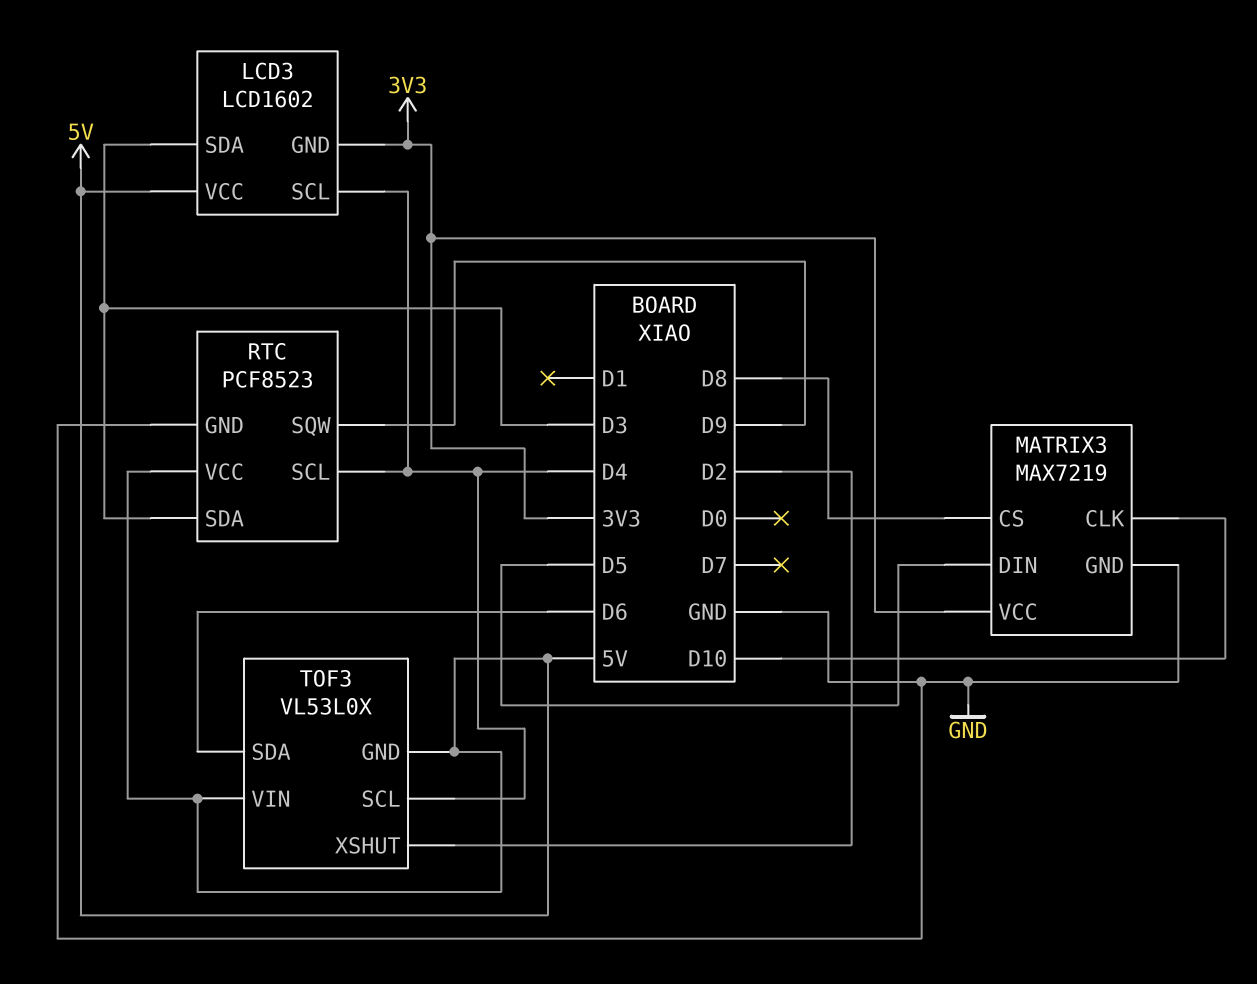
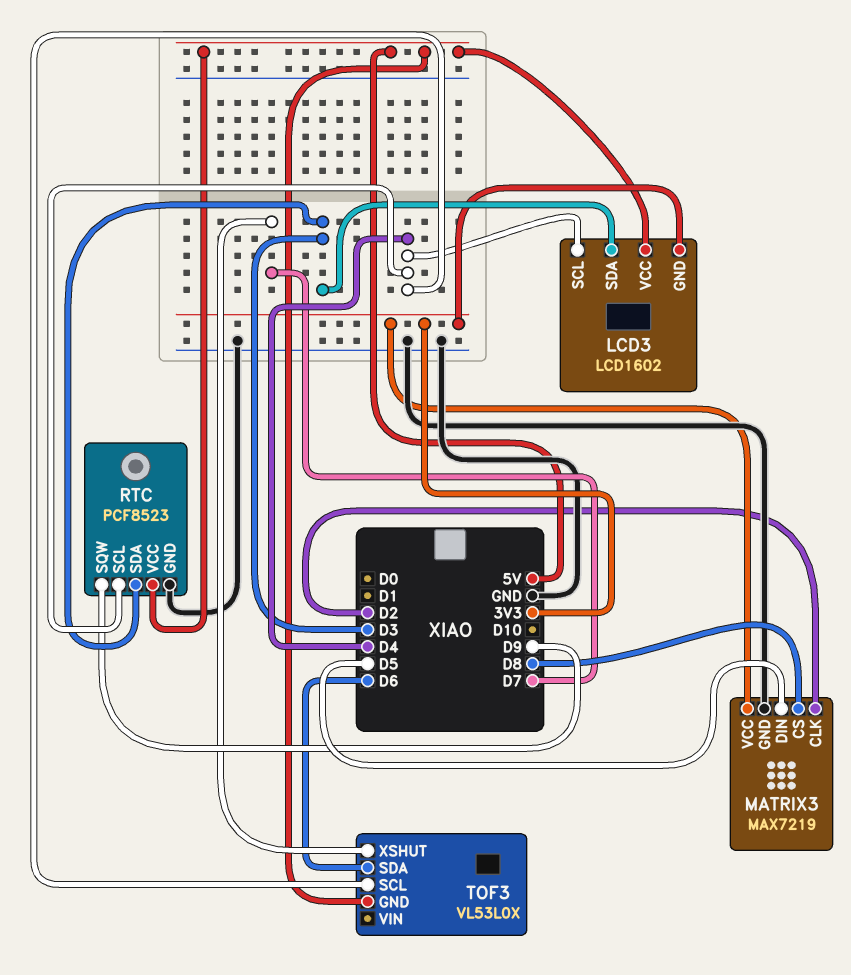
MATRIX3 pin CLK: D10 -> D2
TOF3 pin VIN: 5V -> none
TOF3 pin XSHUT: D2 -> D7

